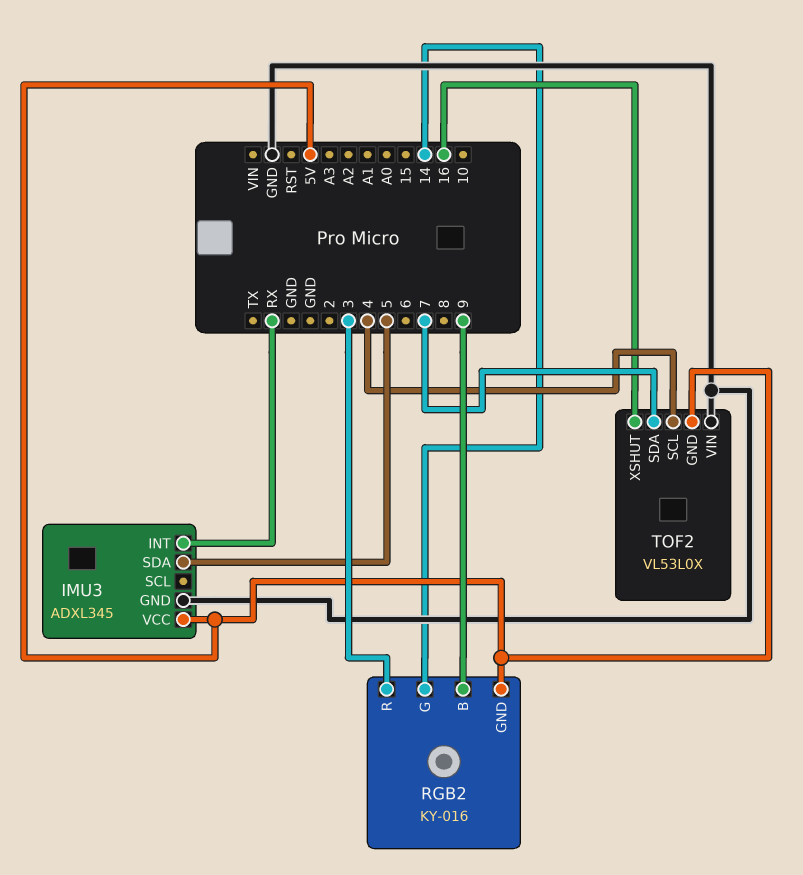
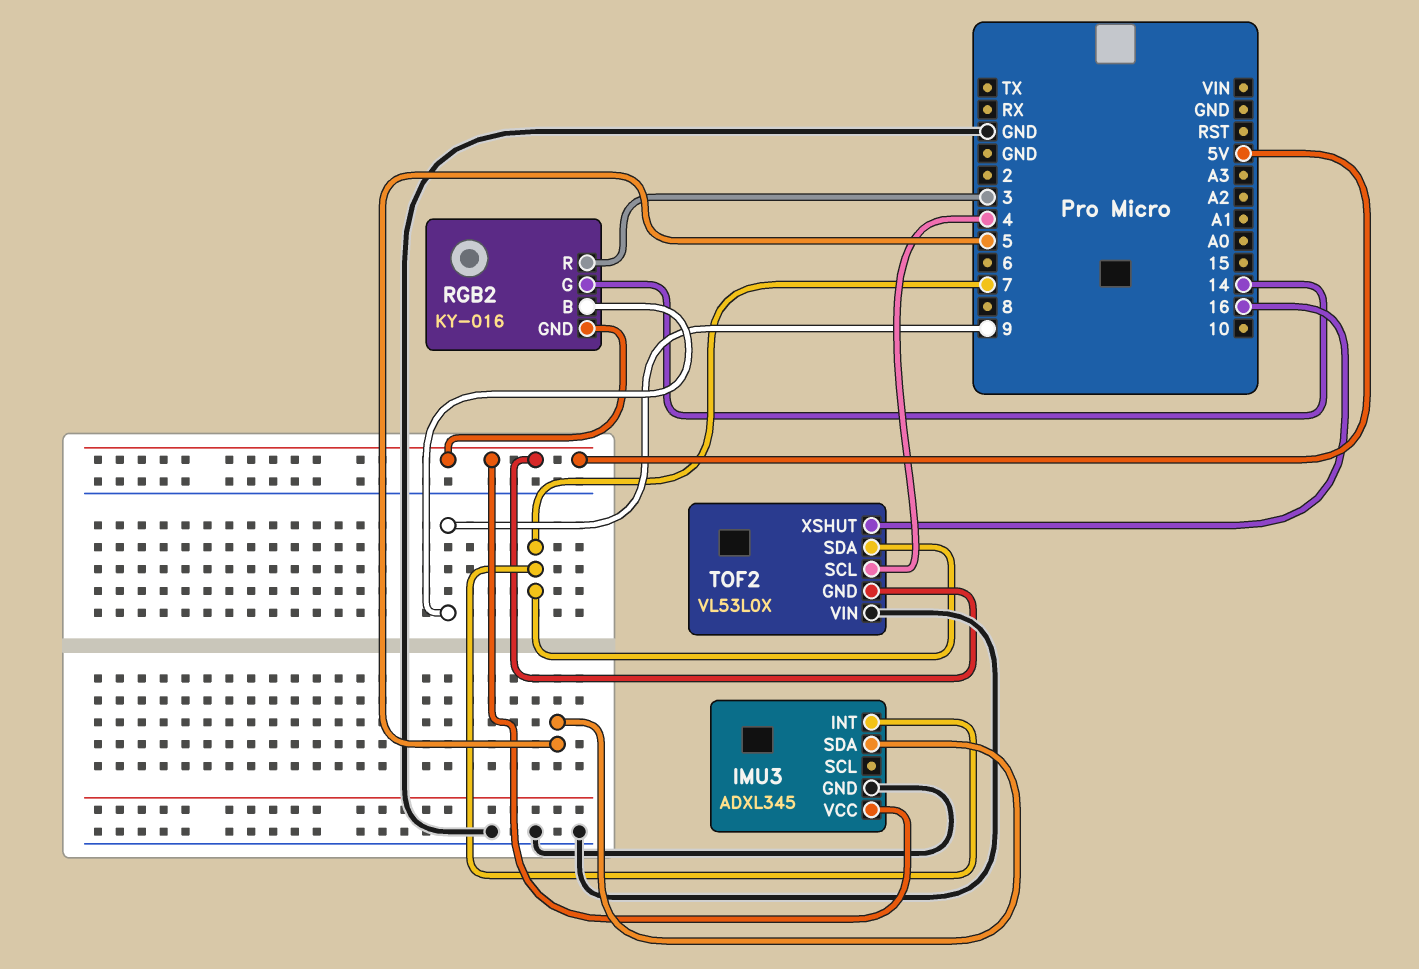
IMU3 pin INT: RX -> 7

